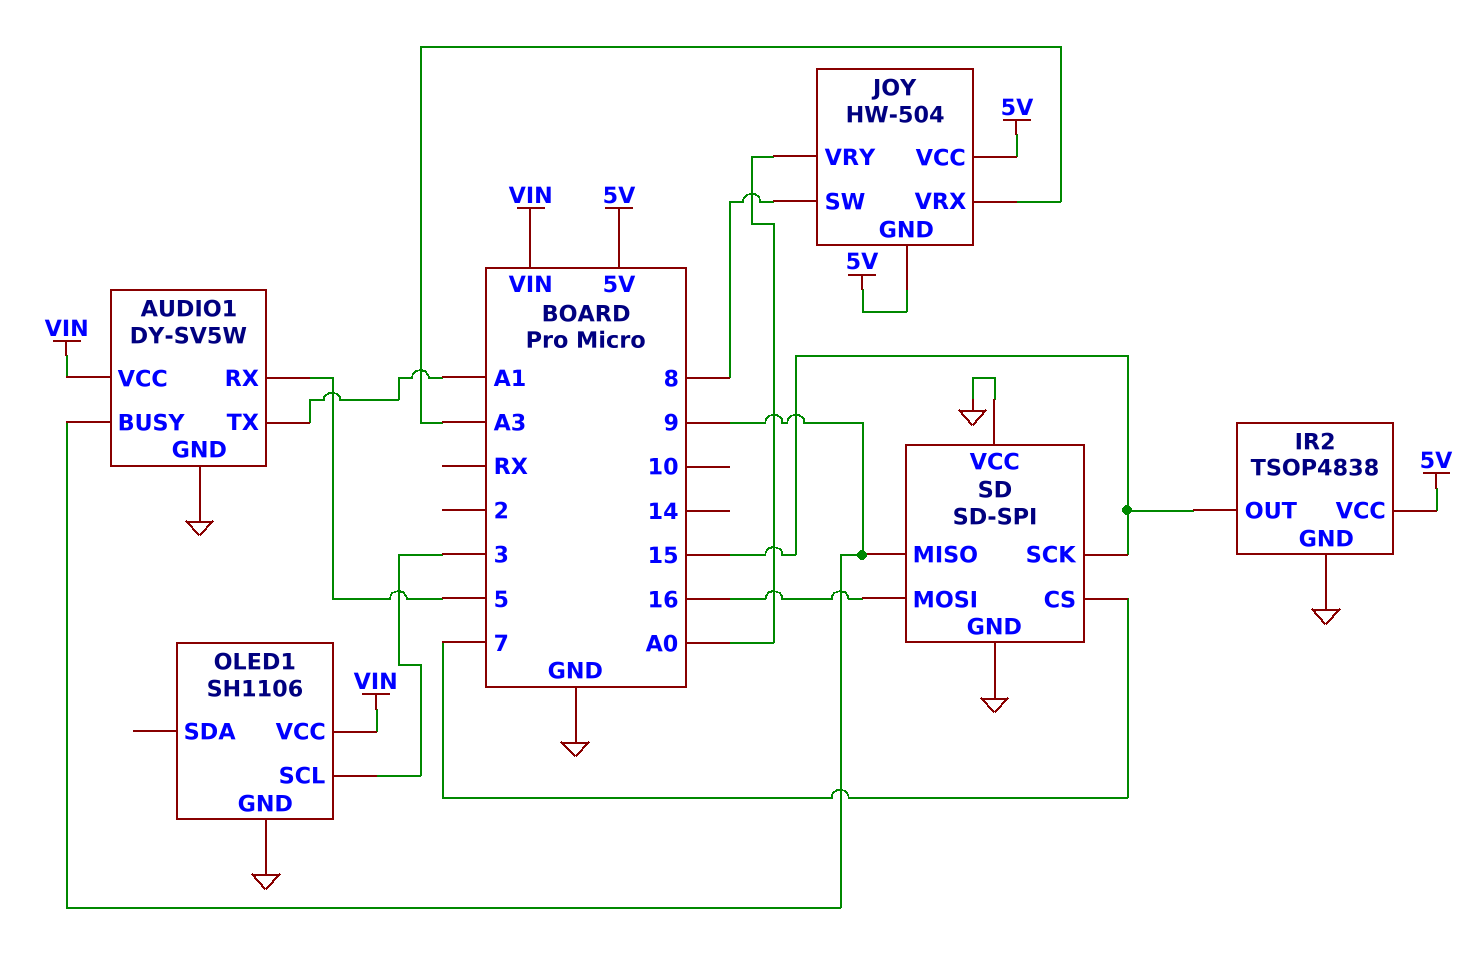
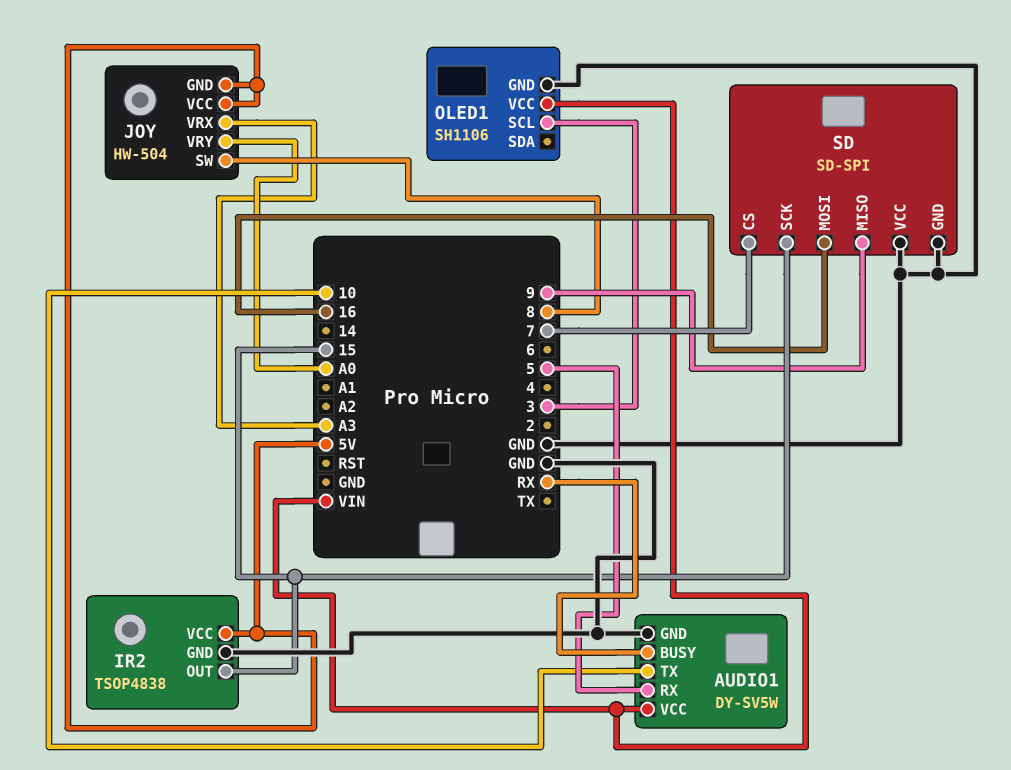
AUDIO1 pin BUSY: 9 -> RX
AUDIO1 pin TX: A1 -> 10

